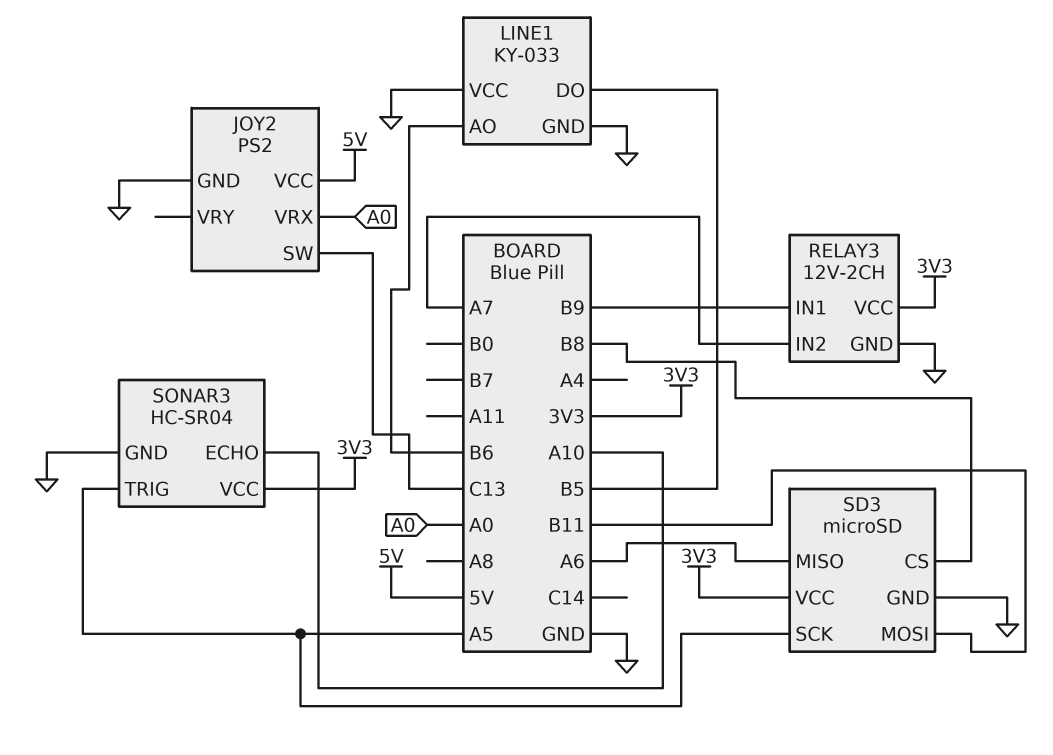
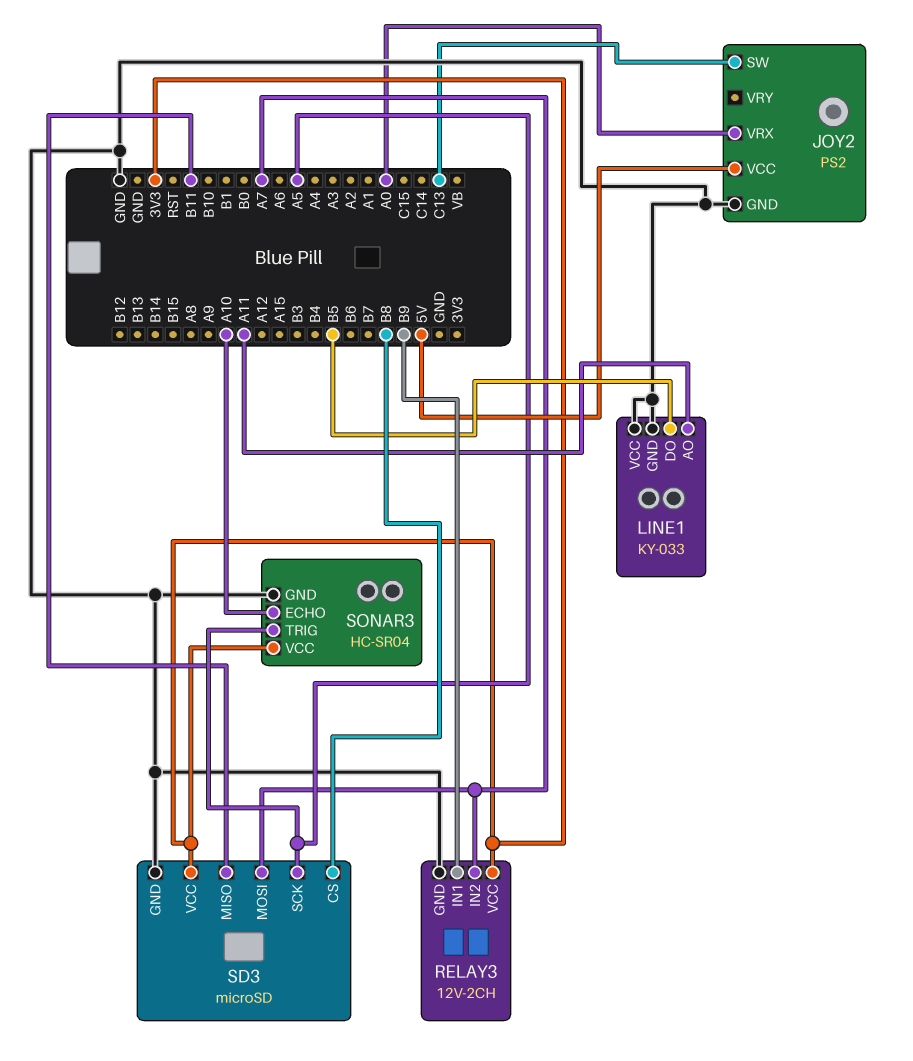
LINE1 pin AO: B6 -> A11
SD3 pin MISO: A6 -> B11
SD3 pin MOSI: B11 -> A7

